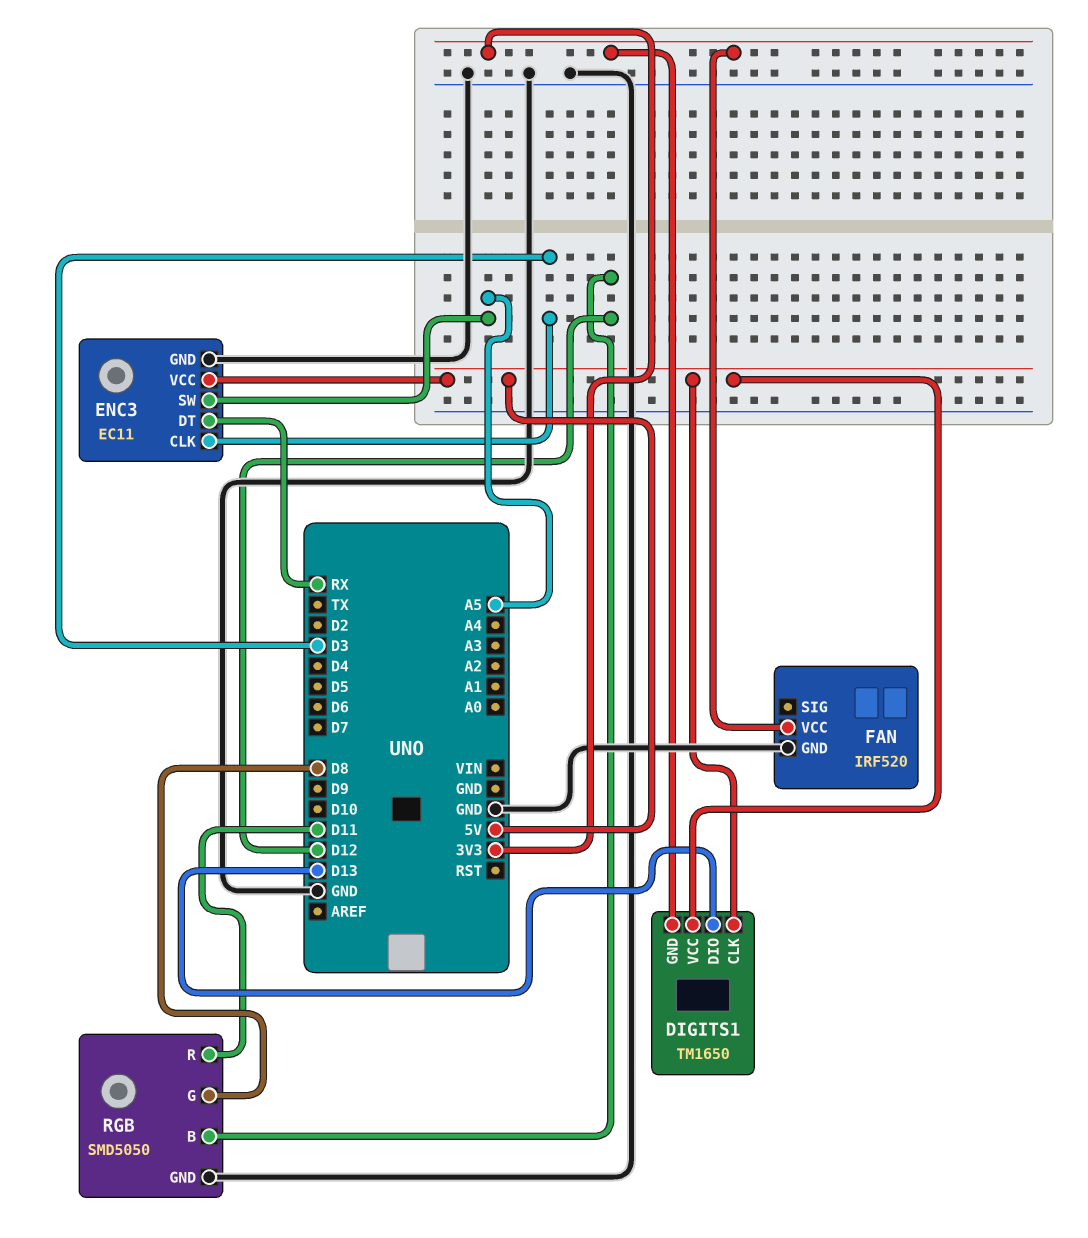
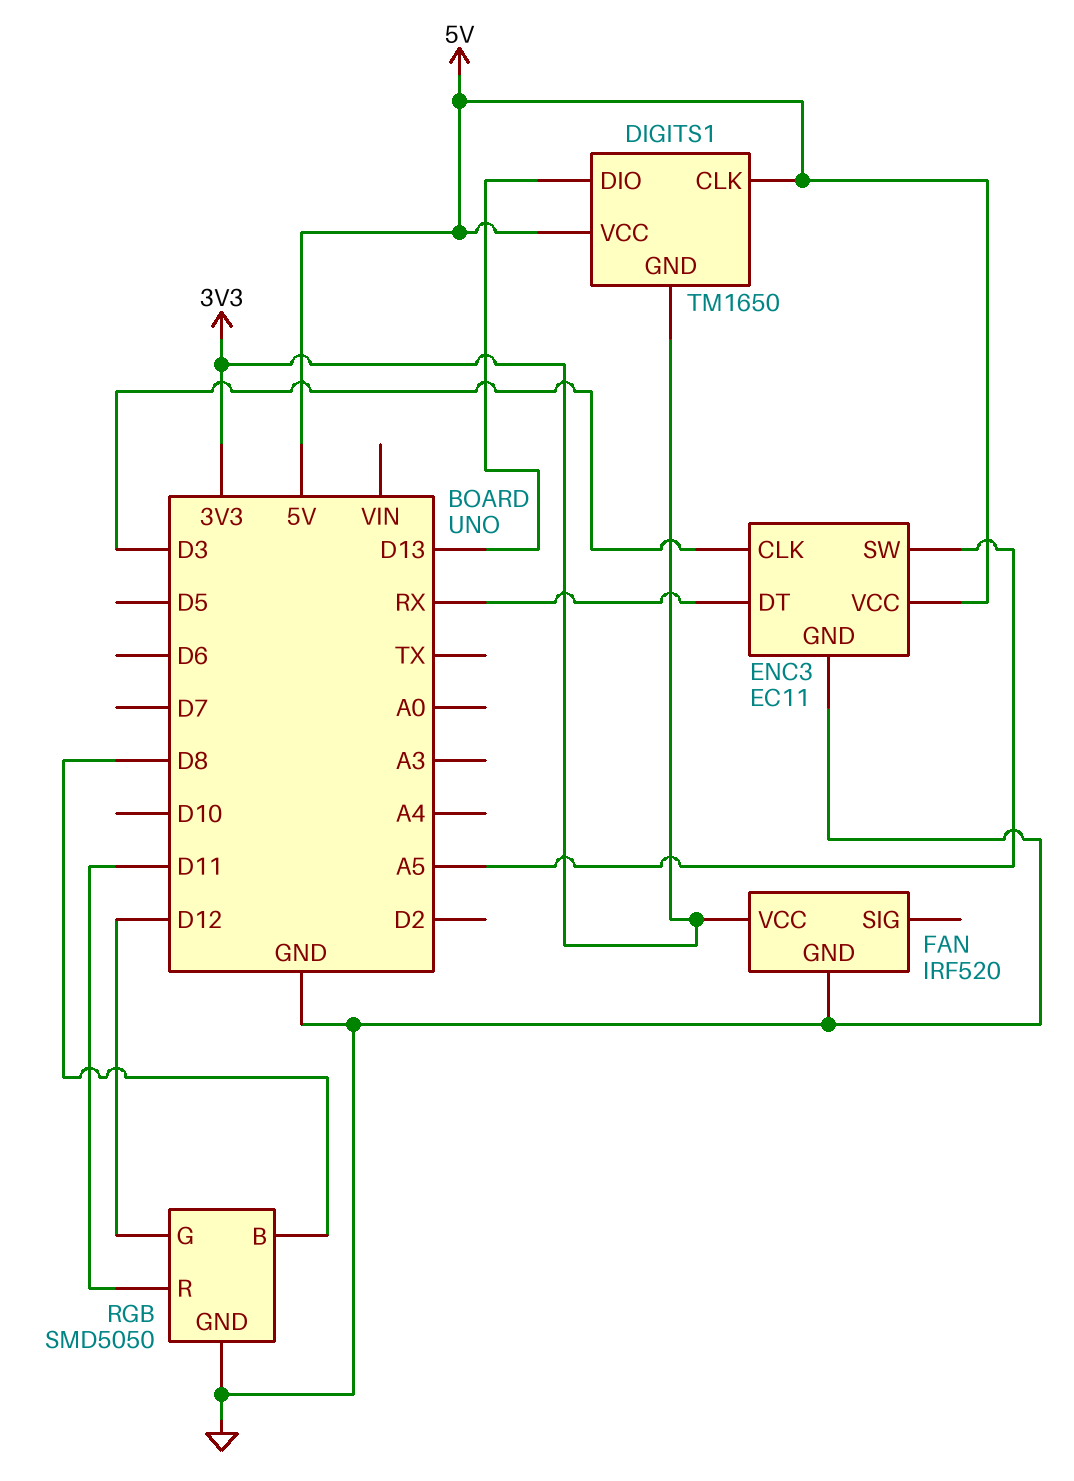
RGB pin B: D12 -> D8
RGB pin G: D8 -> D12

